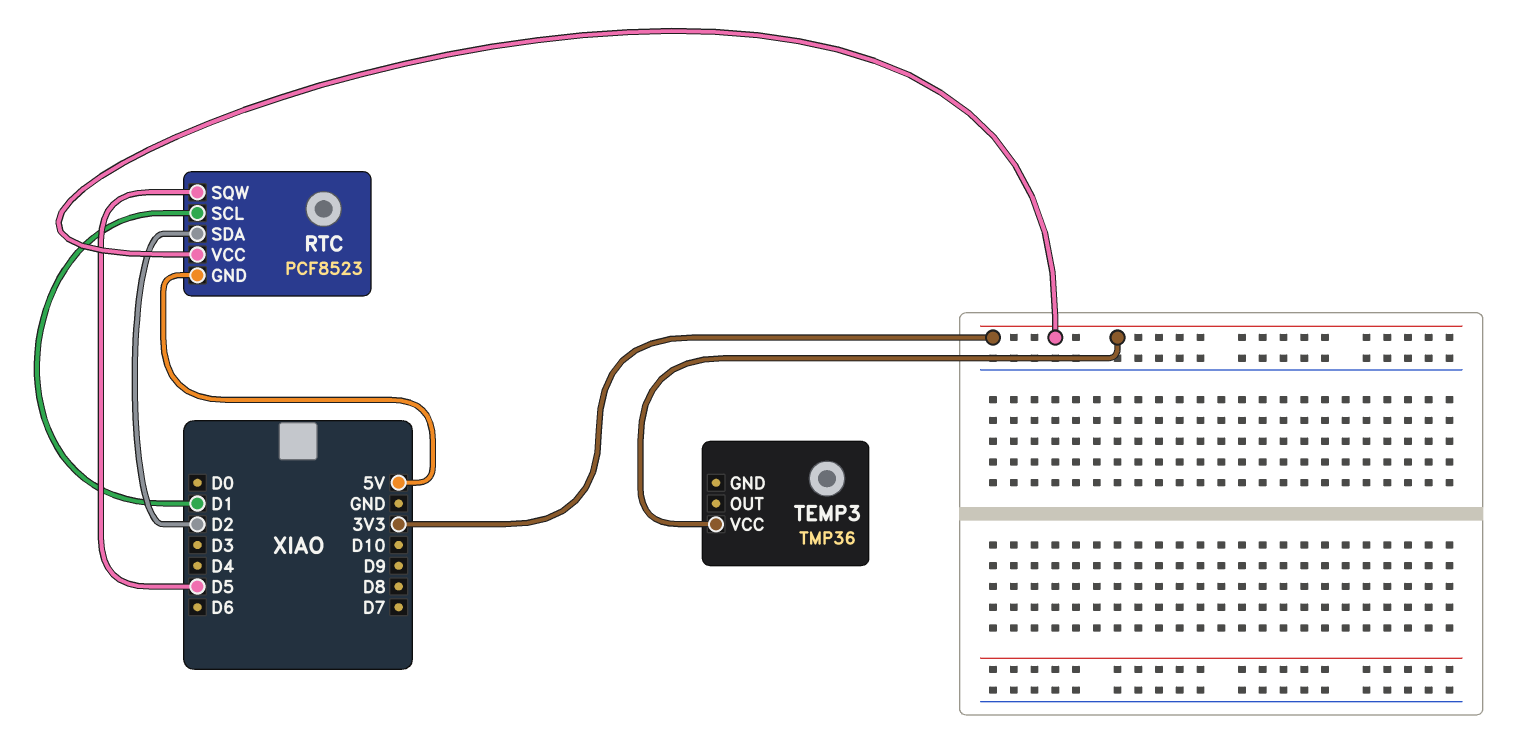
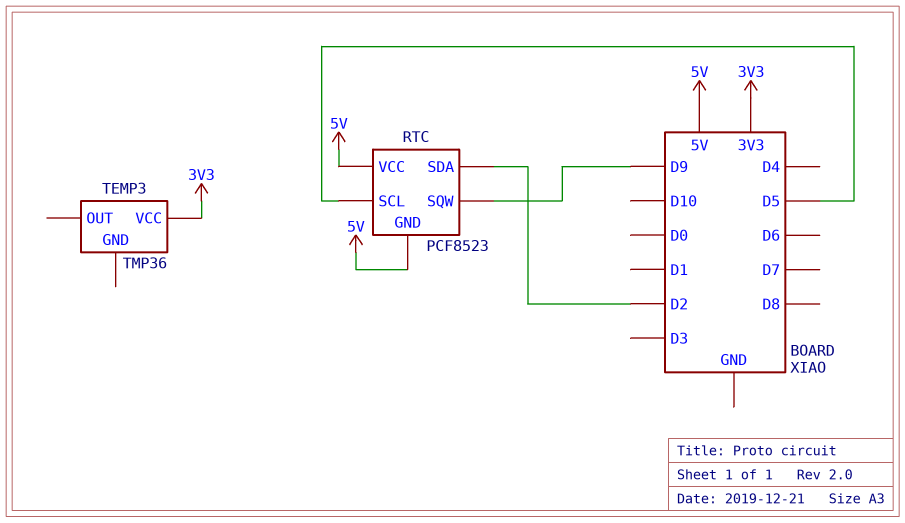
RTC pin SCL: D1 -> D5
RTC pin SQW: D5 -> D9
RTC pin VCC: 3V3 -> 5V

